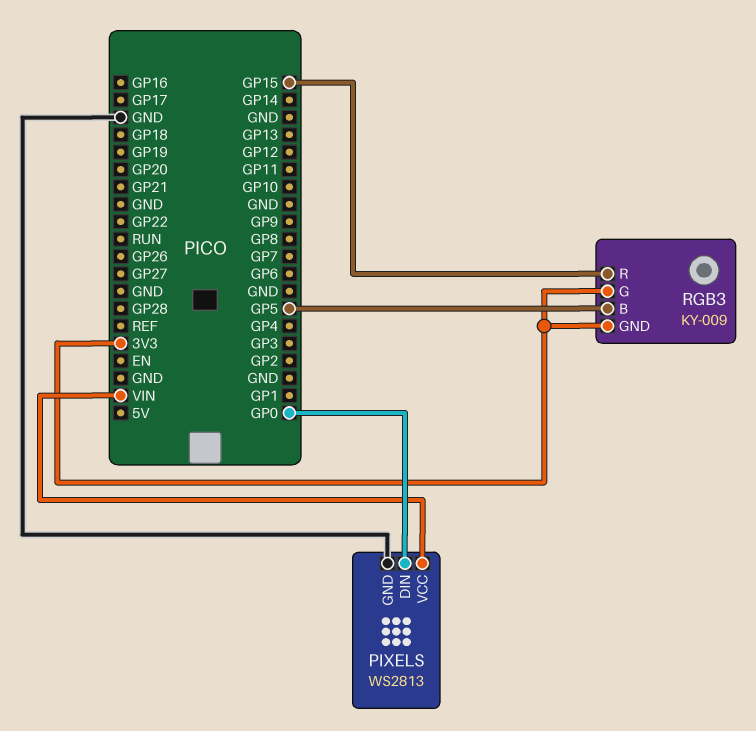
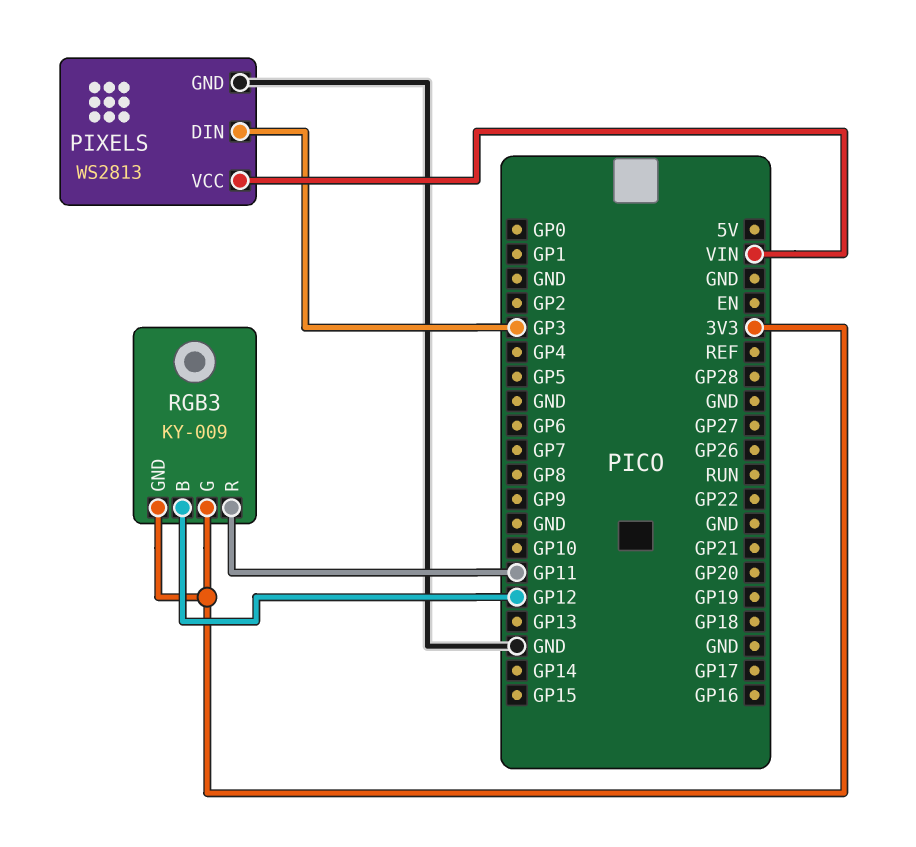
PIXELS pin DIN: GP0 -> GP3
RGB3 pin B: GP5 -> GP12
RGB3 pin R: GP15 -> GP11

